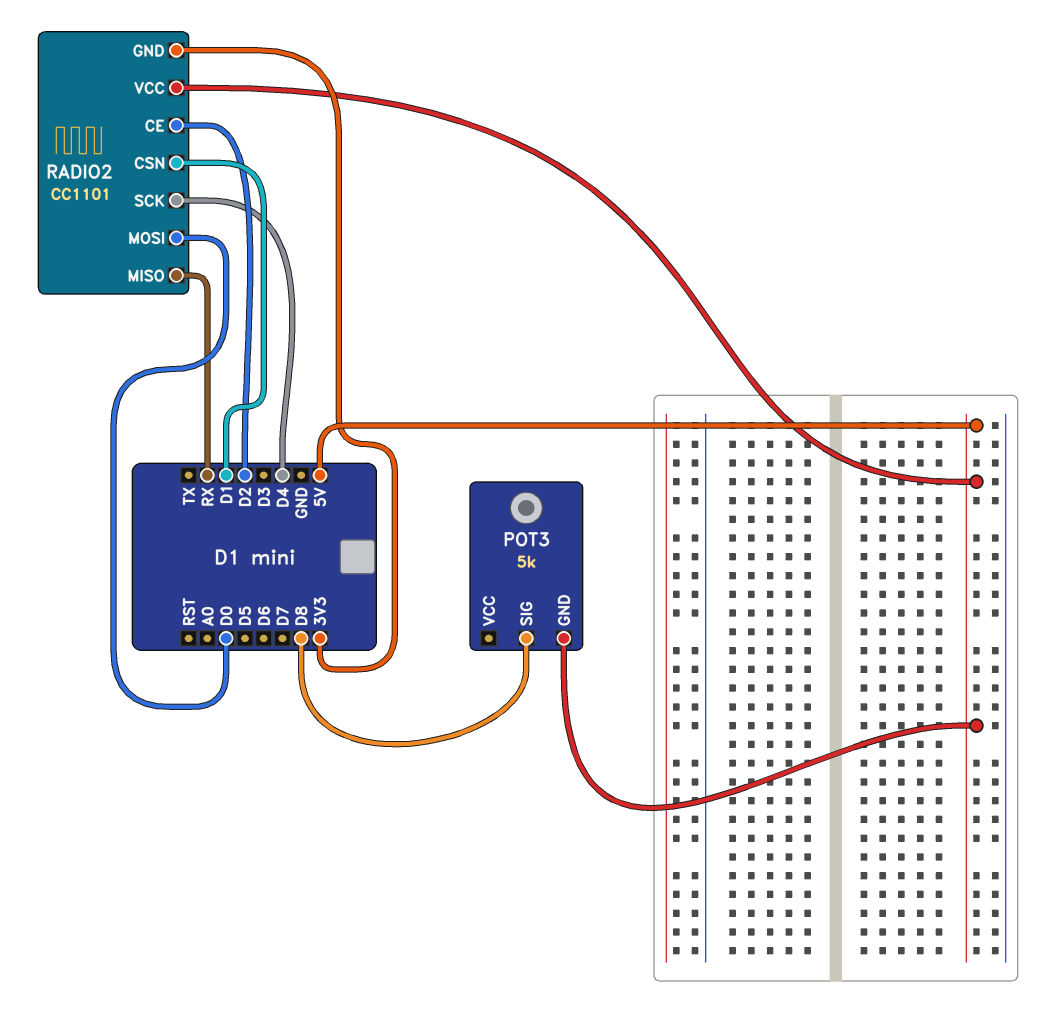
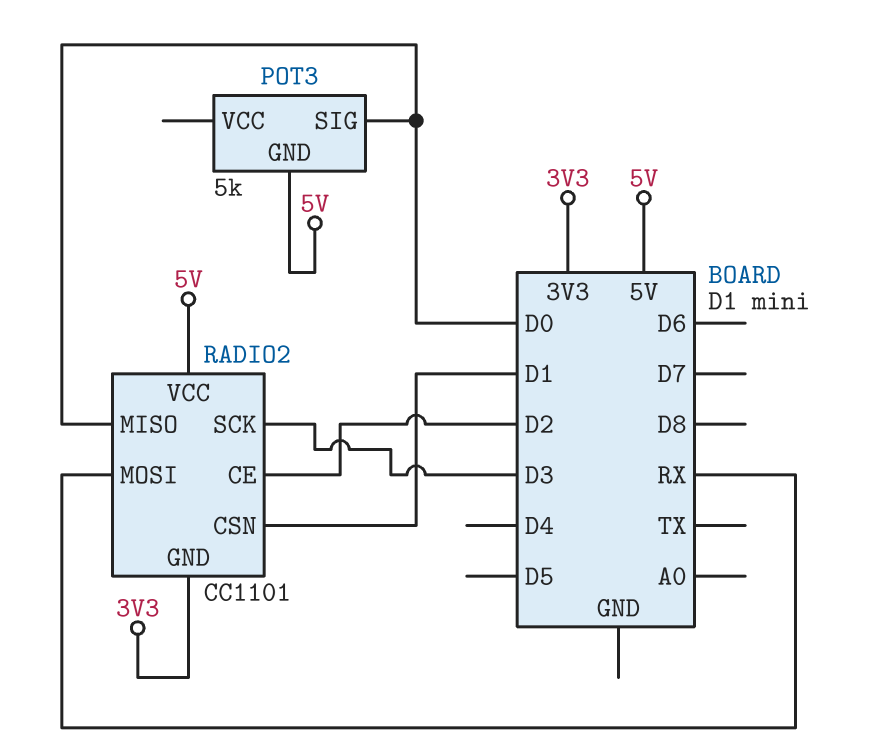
POT3 pin SIG: D8 -> D0
RADIO2 pin MISO: RX -> D0
RADIO2 pin MOSI: D0 -> RX
RADIO2 pin SCK: D4 -> D3

